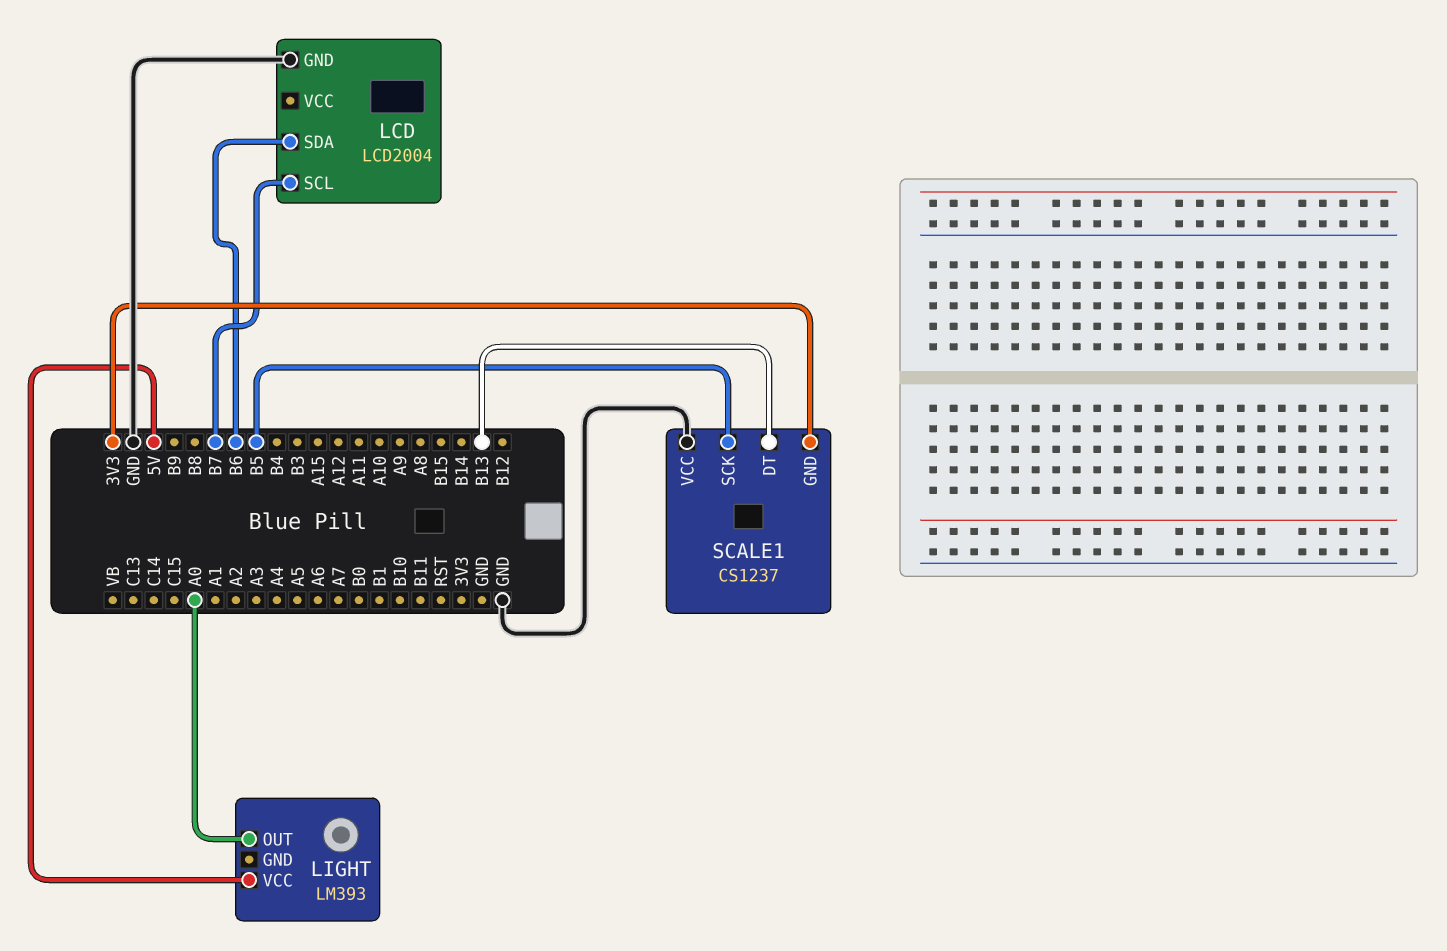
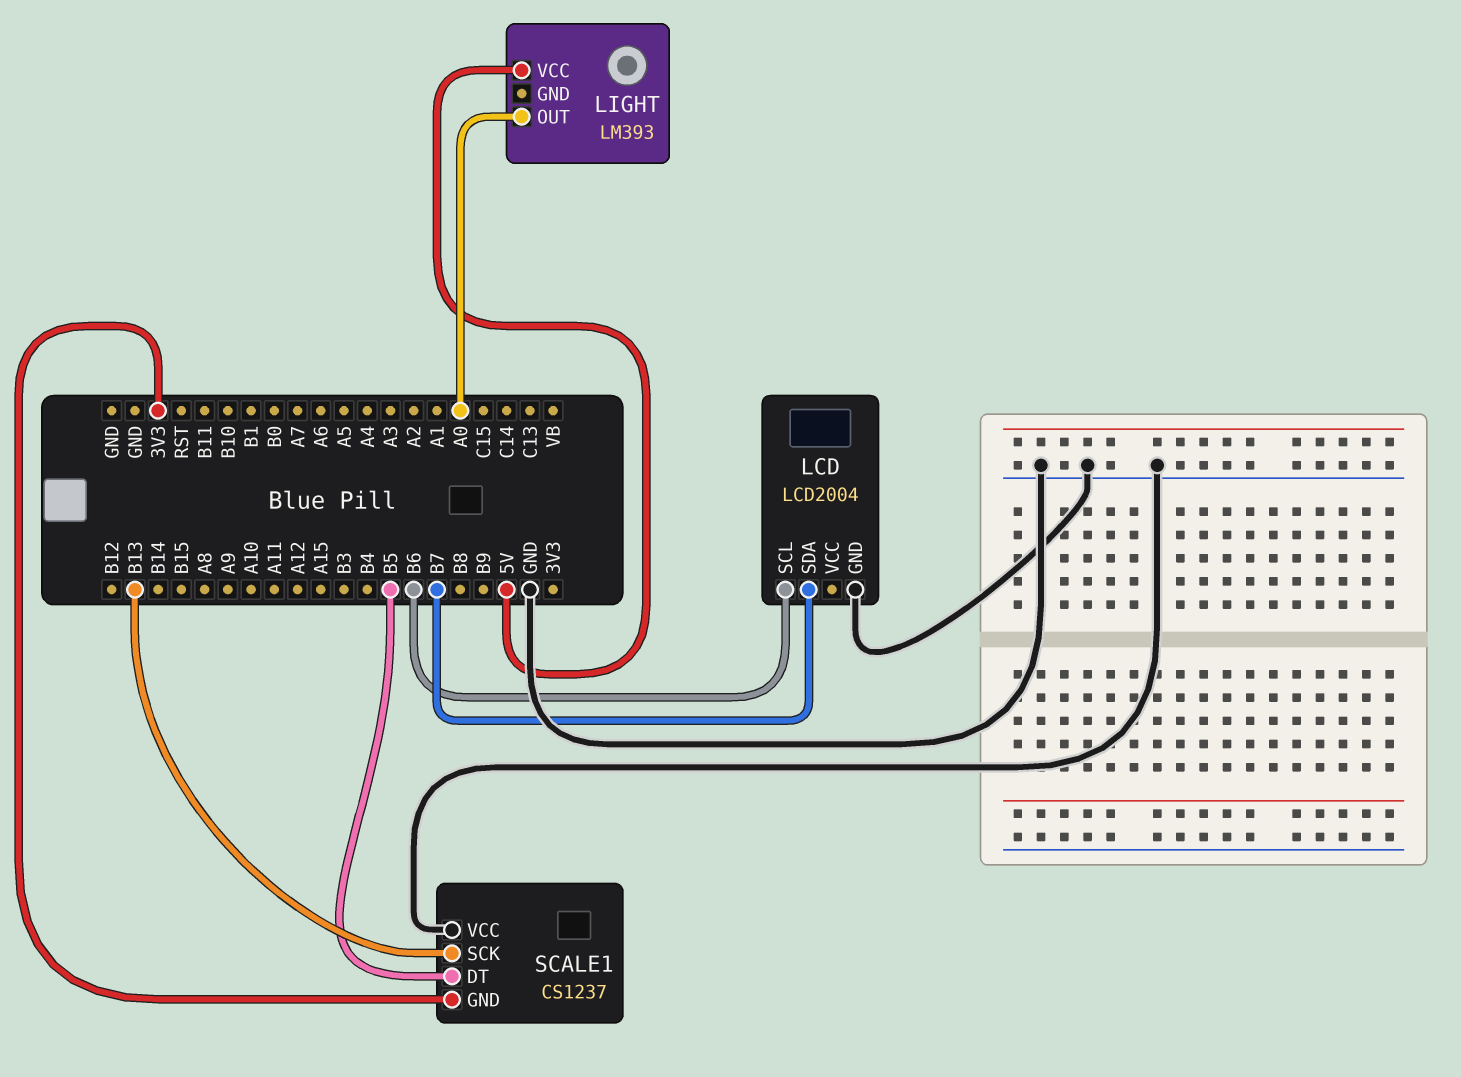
LCD pin SCL: B7 -> B6
LCD pin SDA: B6 -> B7
SCALE1 pin DT: B13 -> B5
SCALE1 pin SCK: B5 -> B13

